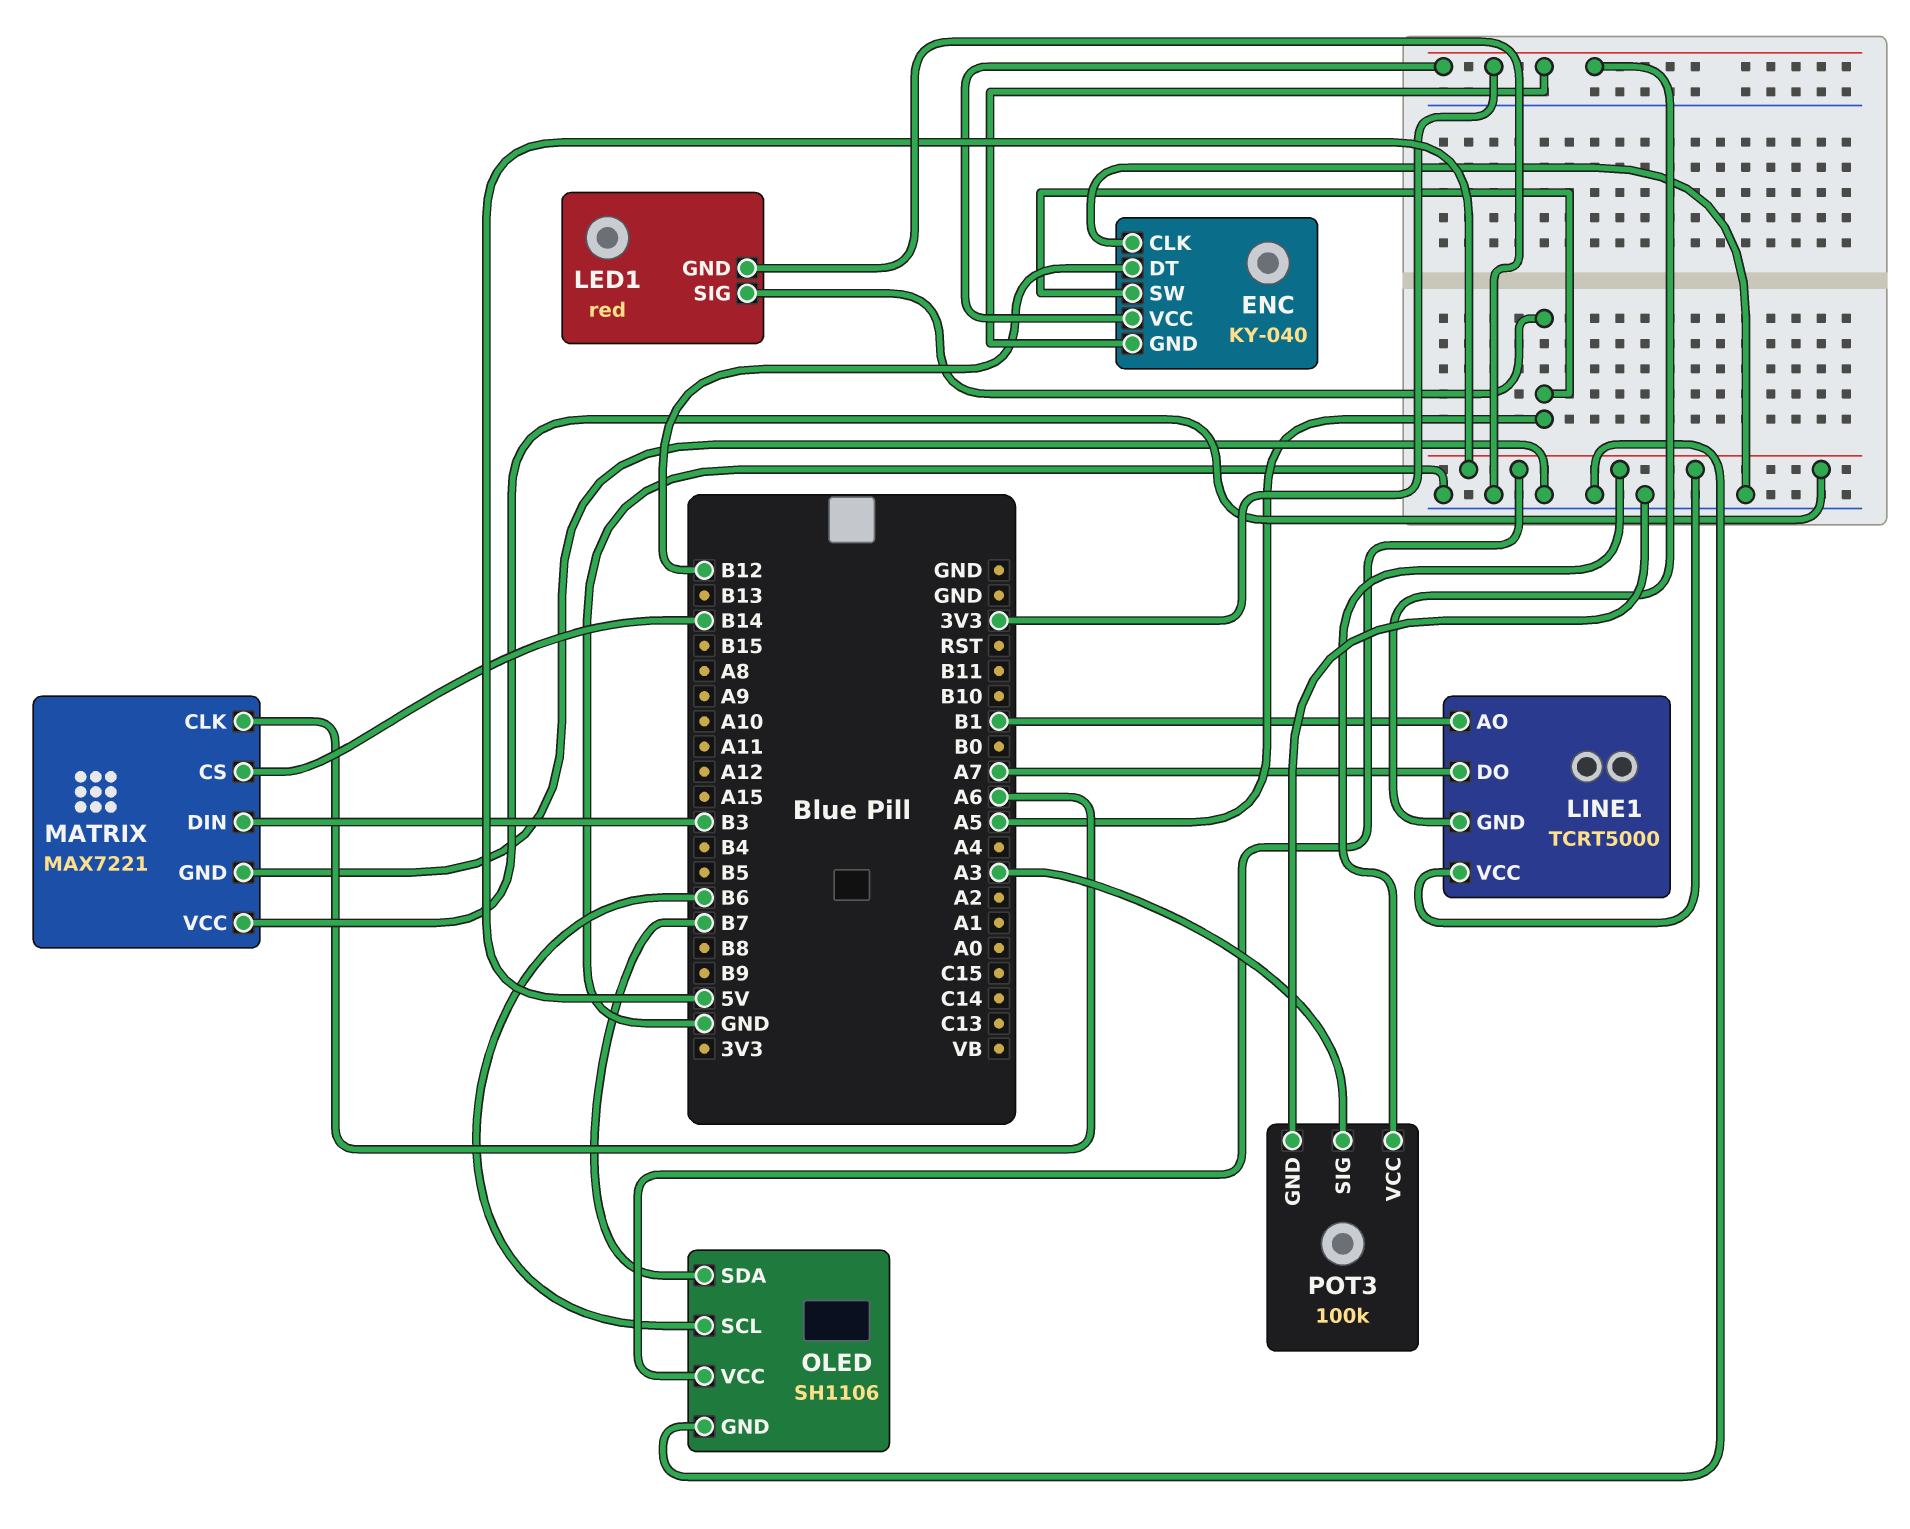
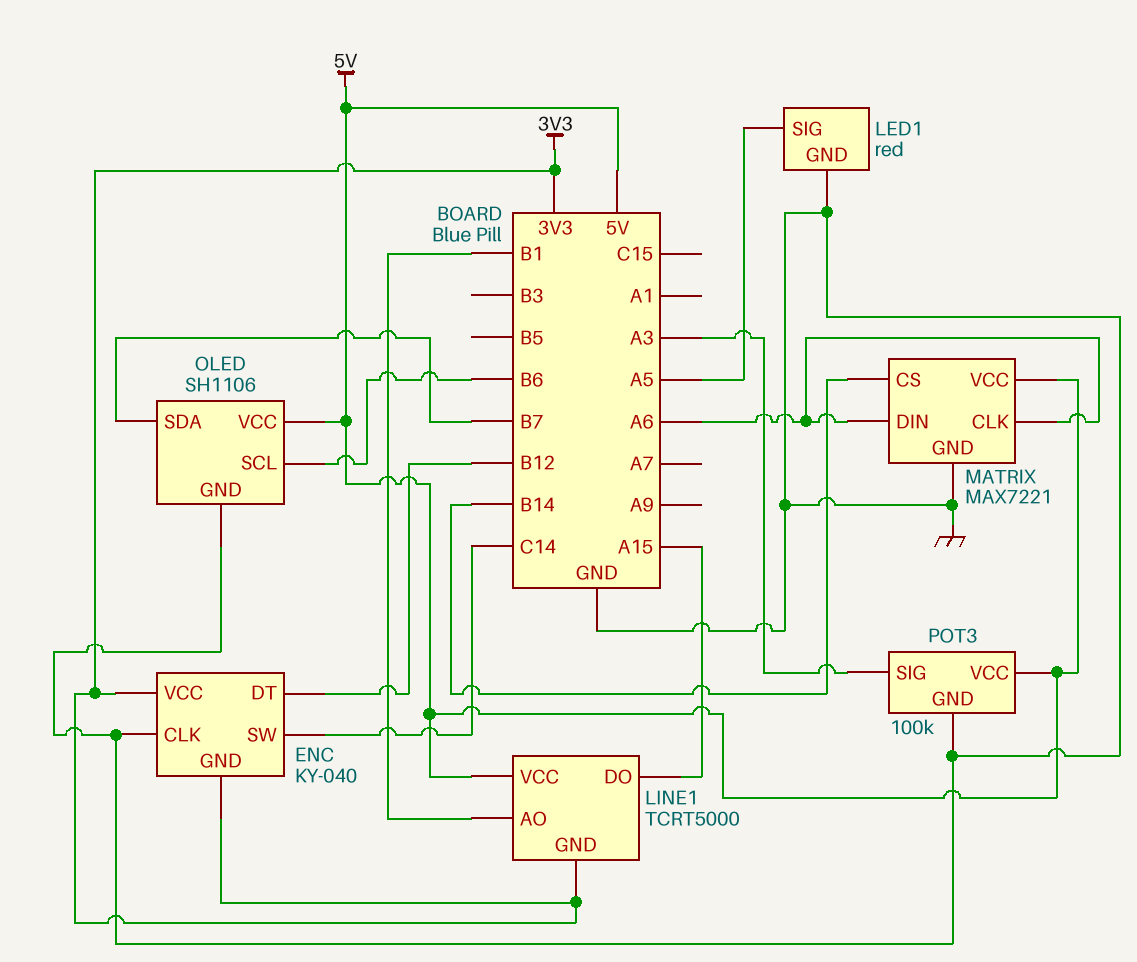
ENC pin SW: A5 -> C14
LINE1 pin DO: A7 -> A15
MATRIX pin DIN: B3 -> A6

